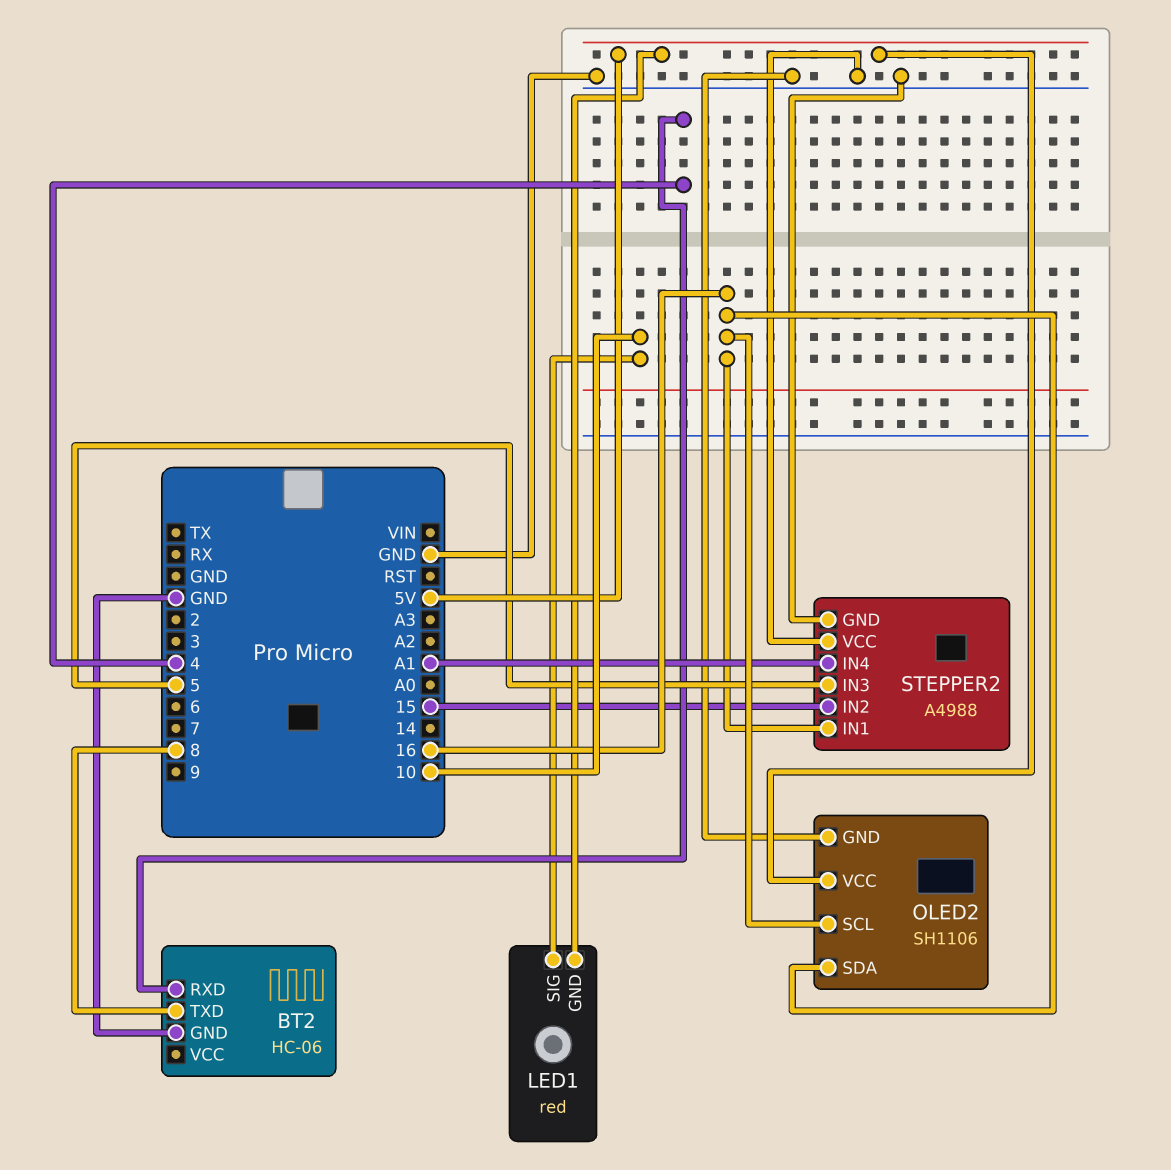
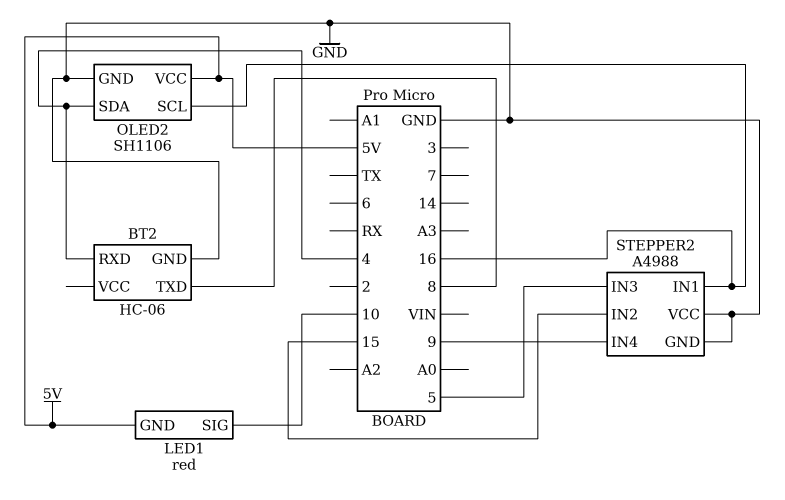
OLED2 pin SDA: 16 -> 4
STEPPER2 pin IN4: A1 -> 9

